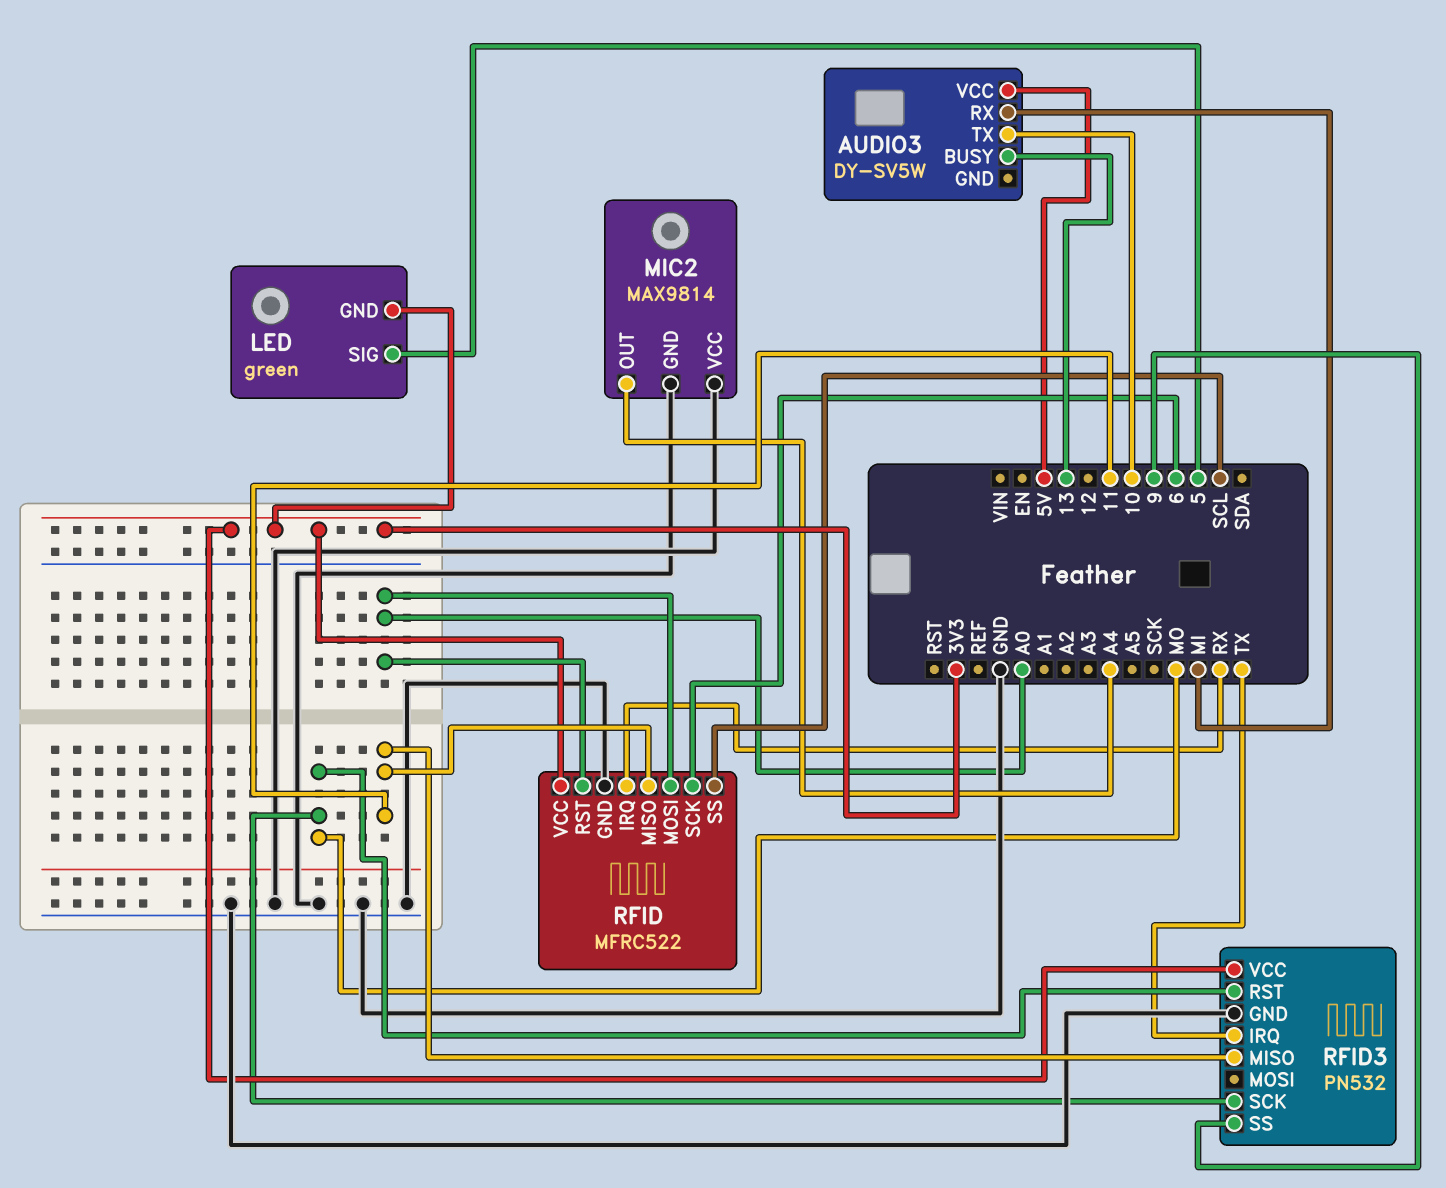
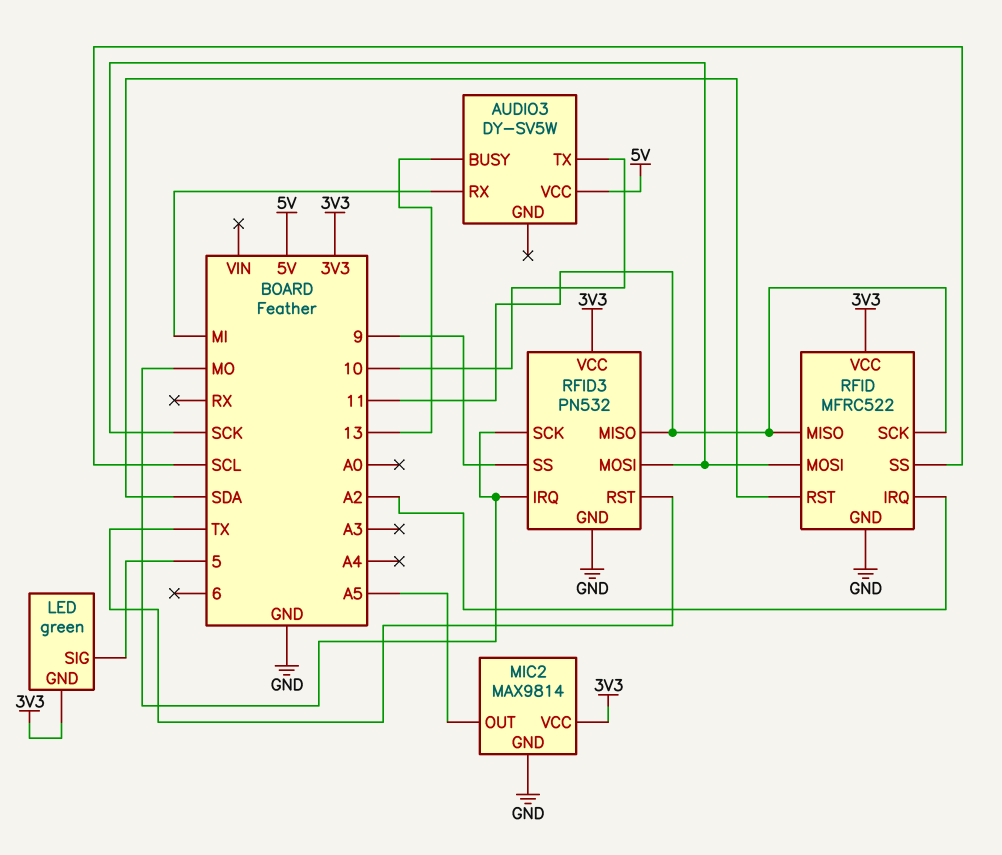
MIC2 pin OUT: A4 -> A5
MIC2 pin VCC: GND -> 3V3
RFID pin IRQ: RX -> A2
RFID pin MOSI: A0 -> SCK
RFID pin RST: A0 -> SDA
RFID pin SCK: 6 -> 11
RFID3 pin IRQ: TX -> MO
RFID3 pin MOSI: none -> SCK
RFID3 pin RST: MO -> TX

